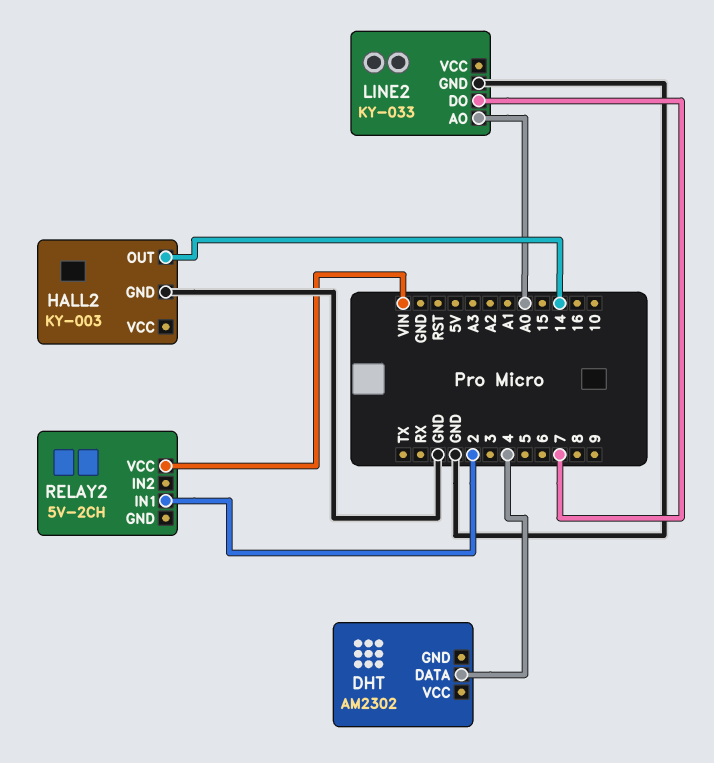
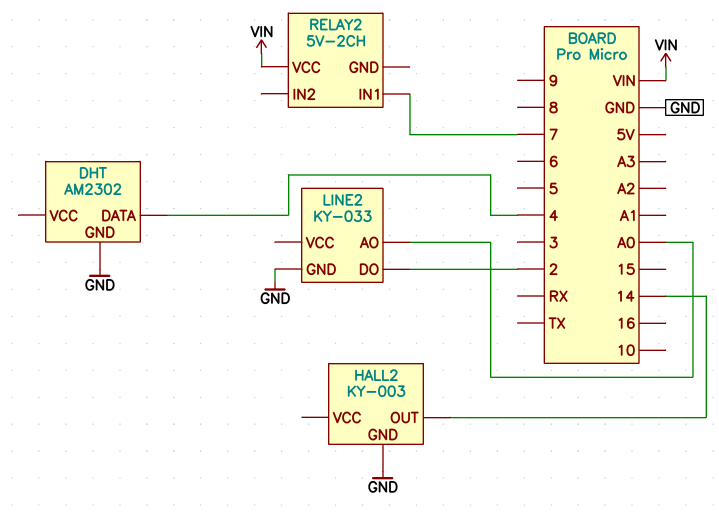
DHT pin GND: none -> GND
LINE2 pin DO: 7 -> 2
RELAY2 pin IN1: 2 -> 7

